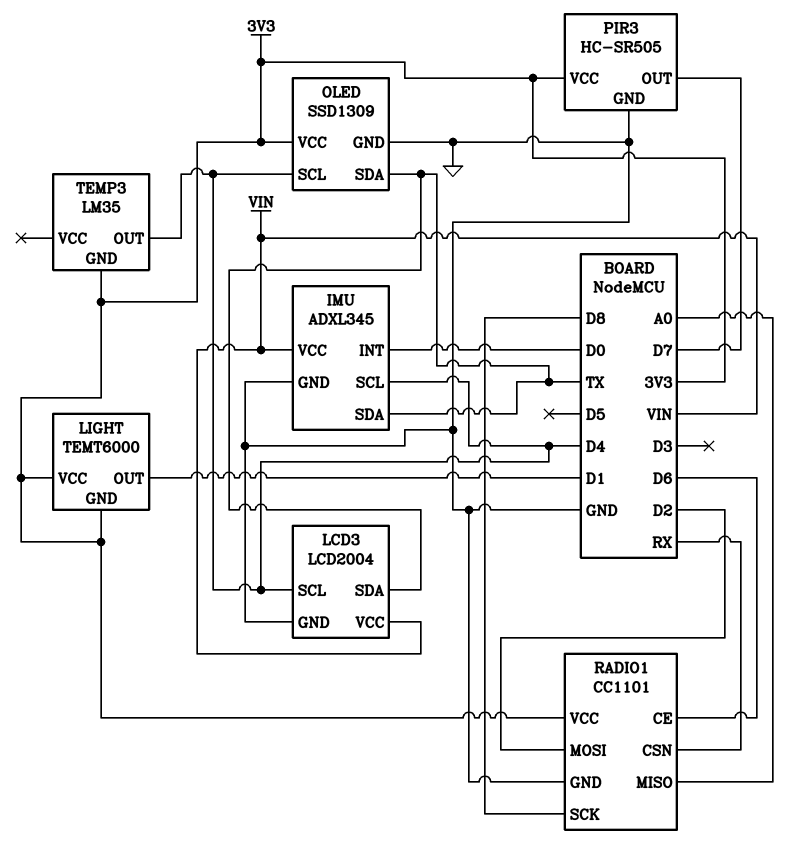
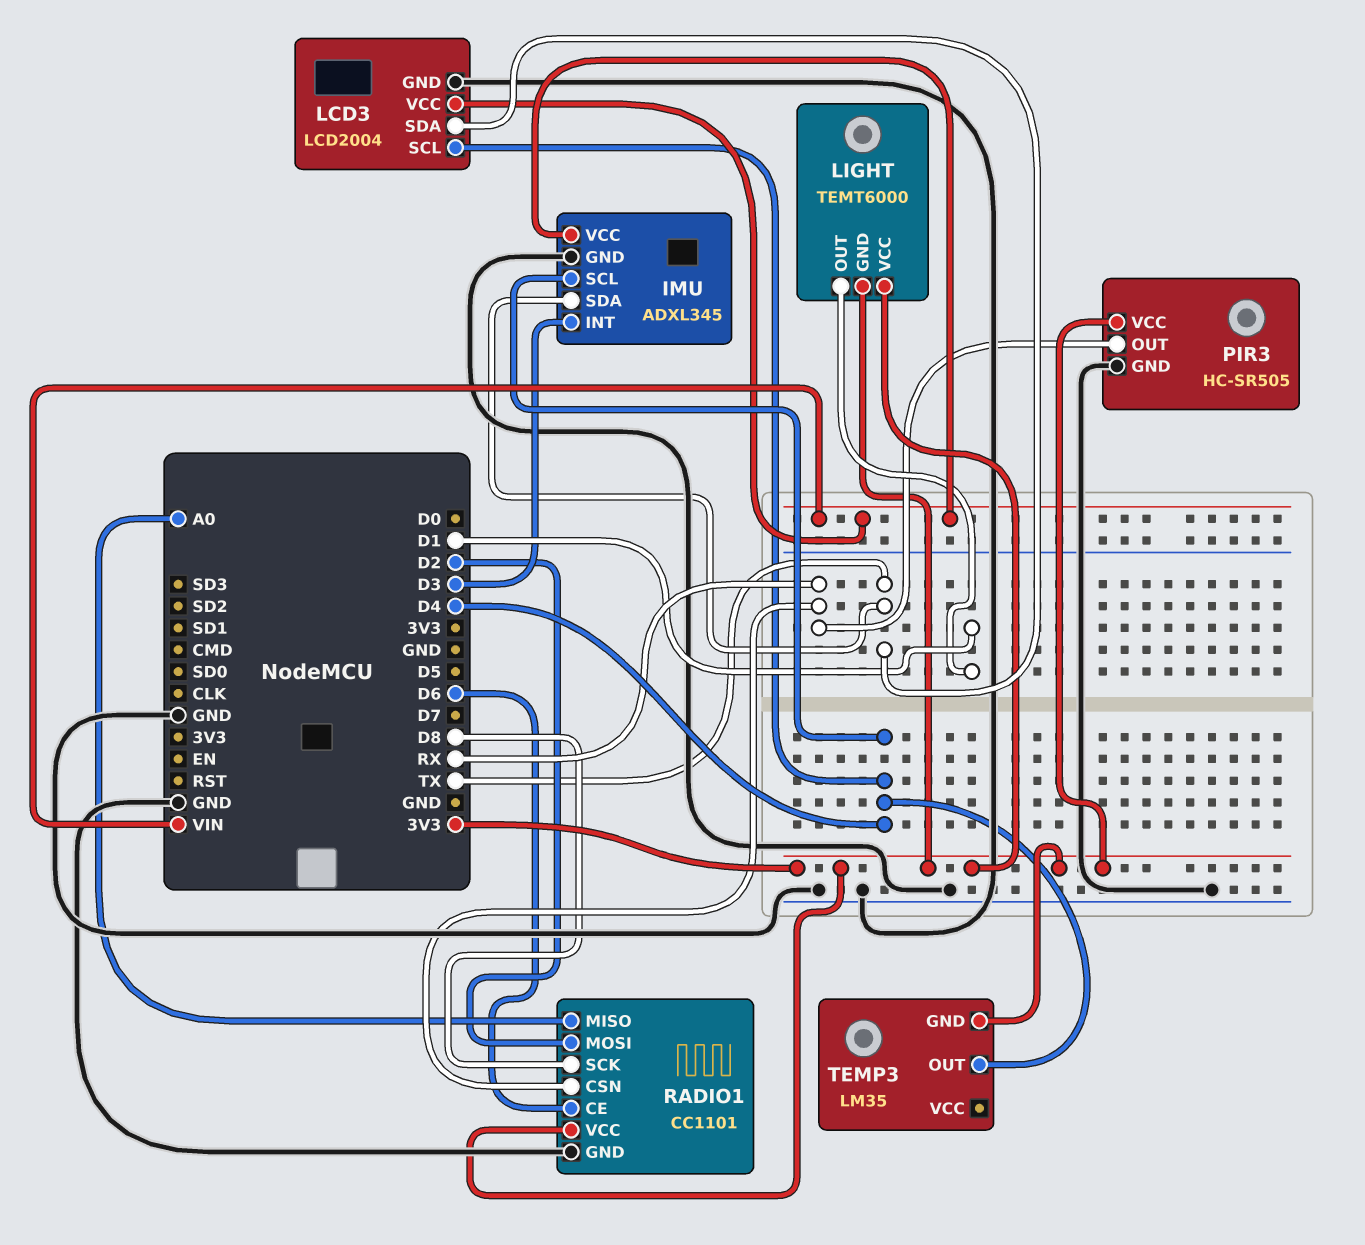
IMU pin INT: D0 -> D3
OLED: SSD1309 -> none
OLED pin GND: GND -> none
OLED pin SCL: D4 -> none
OLED pin SDA: TX -> none
OLED pin VCC: 3V3 -> none
PIR3 pin OUT: D7 -> RX

